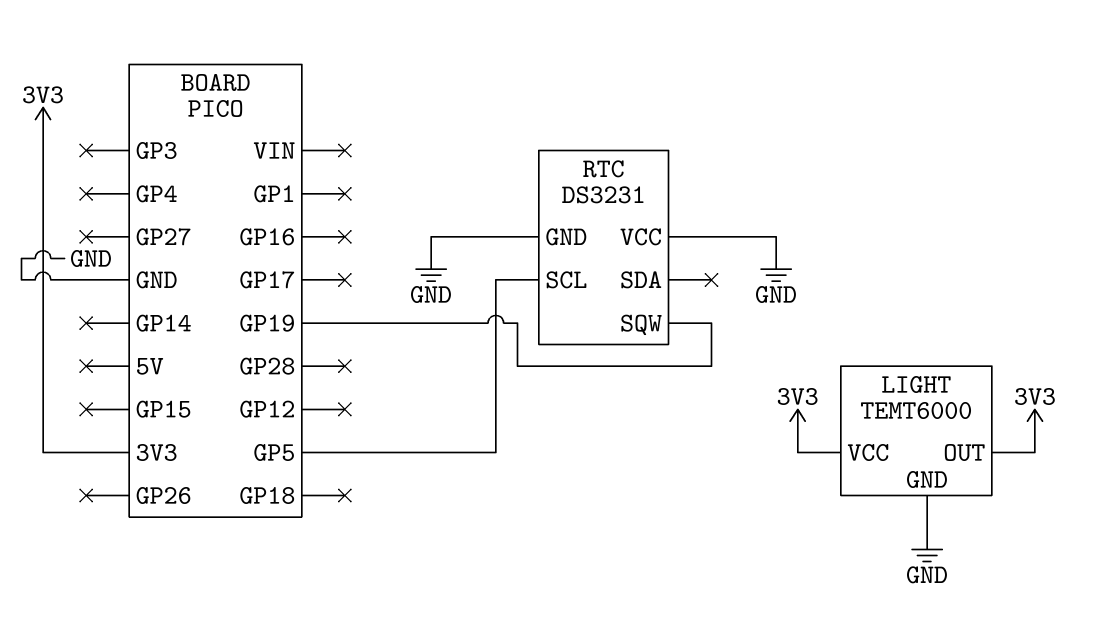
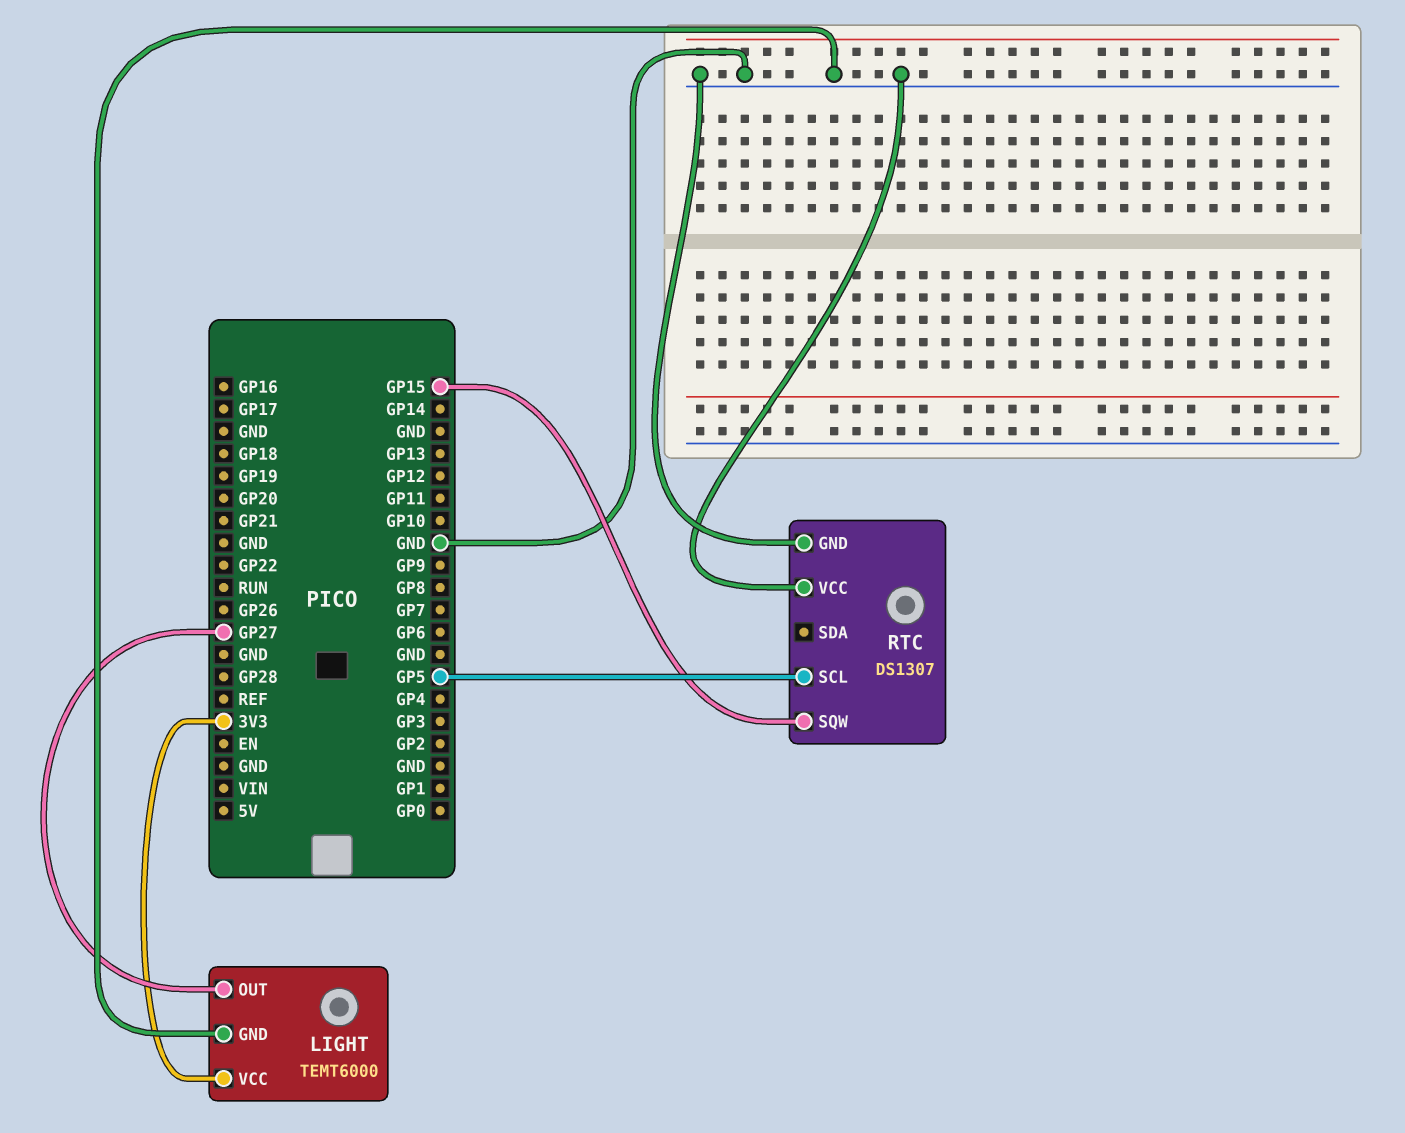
LIGHT pin OUT: 3V3 -> GP27
RTC: DS3231 -> DS1307
RTC pin SQW: GP19 -> GP15

